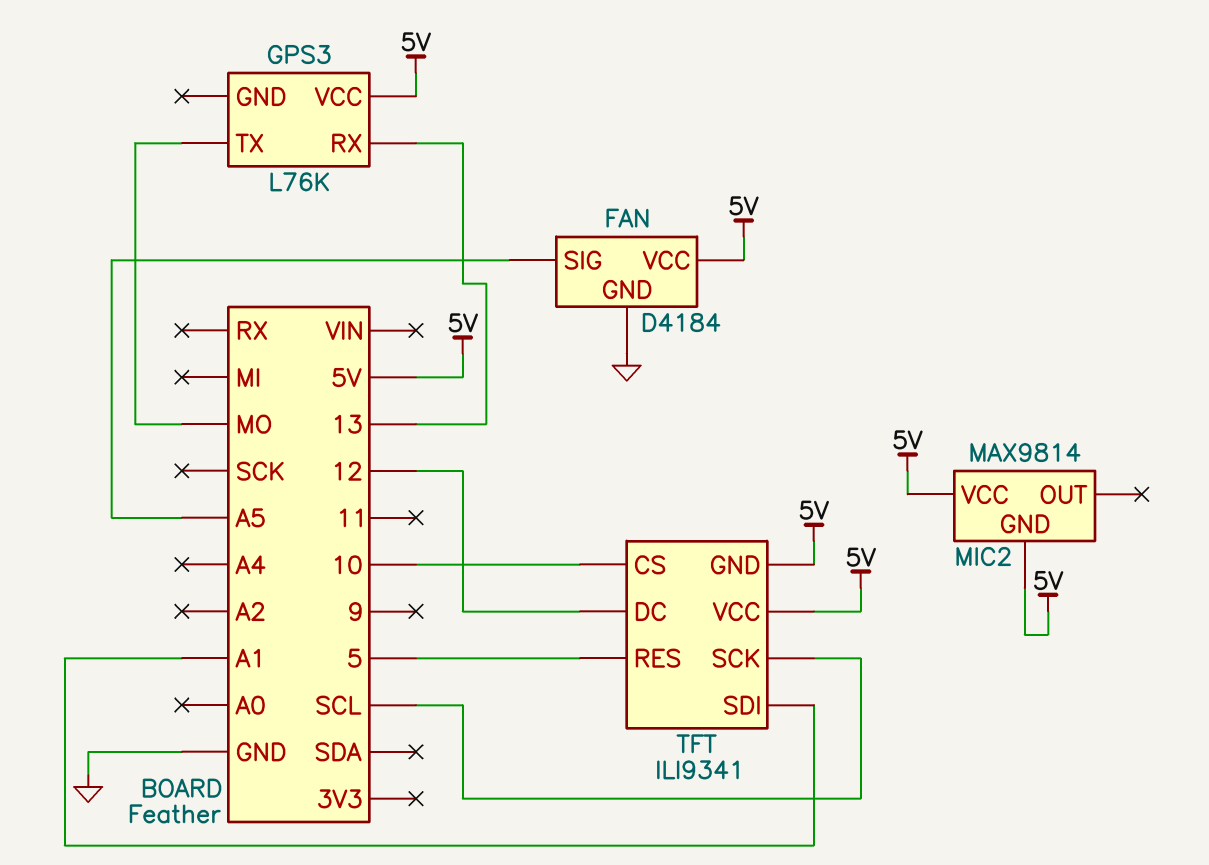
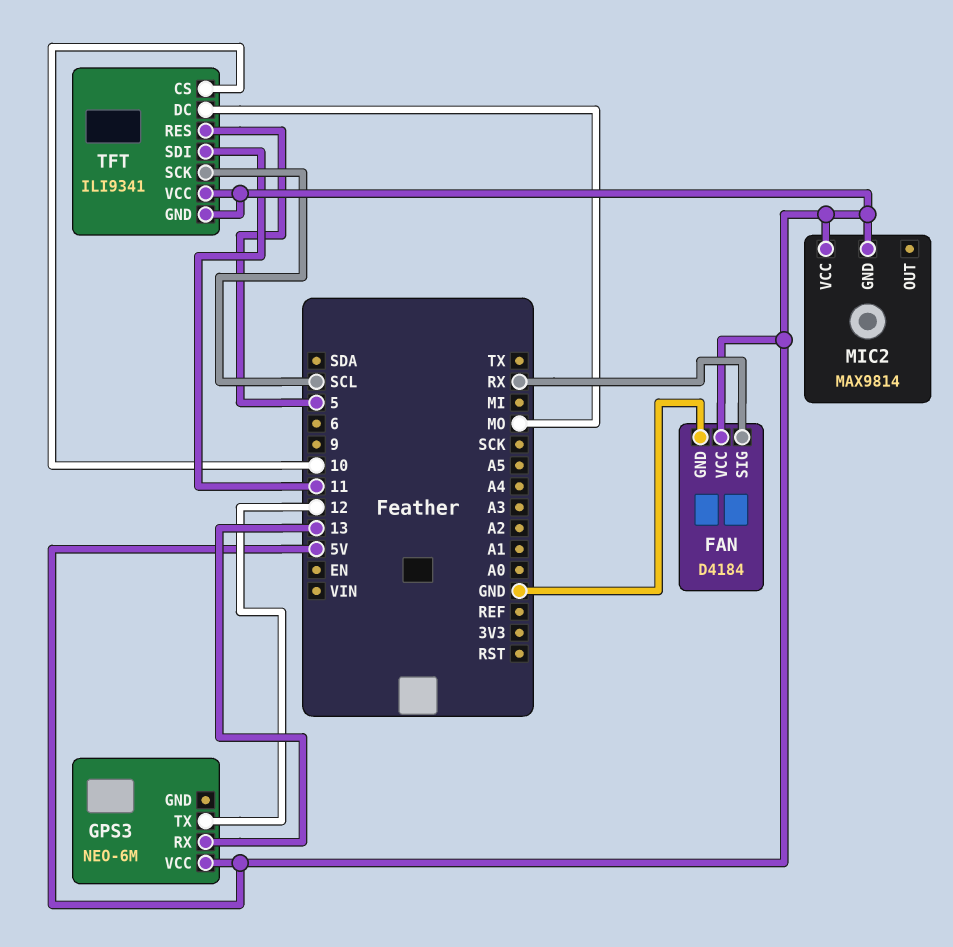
FAN pin SIG: A5 -> RX
GPS3: L76K -> NEO-6M
GPS3 pin TX: MO -> 12
TFT pin DC: 12 -> MO
TFT pin SDI: A1 -> 11

